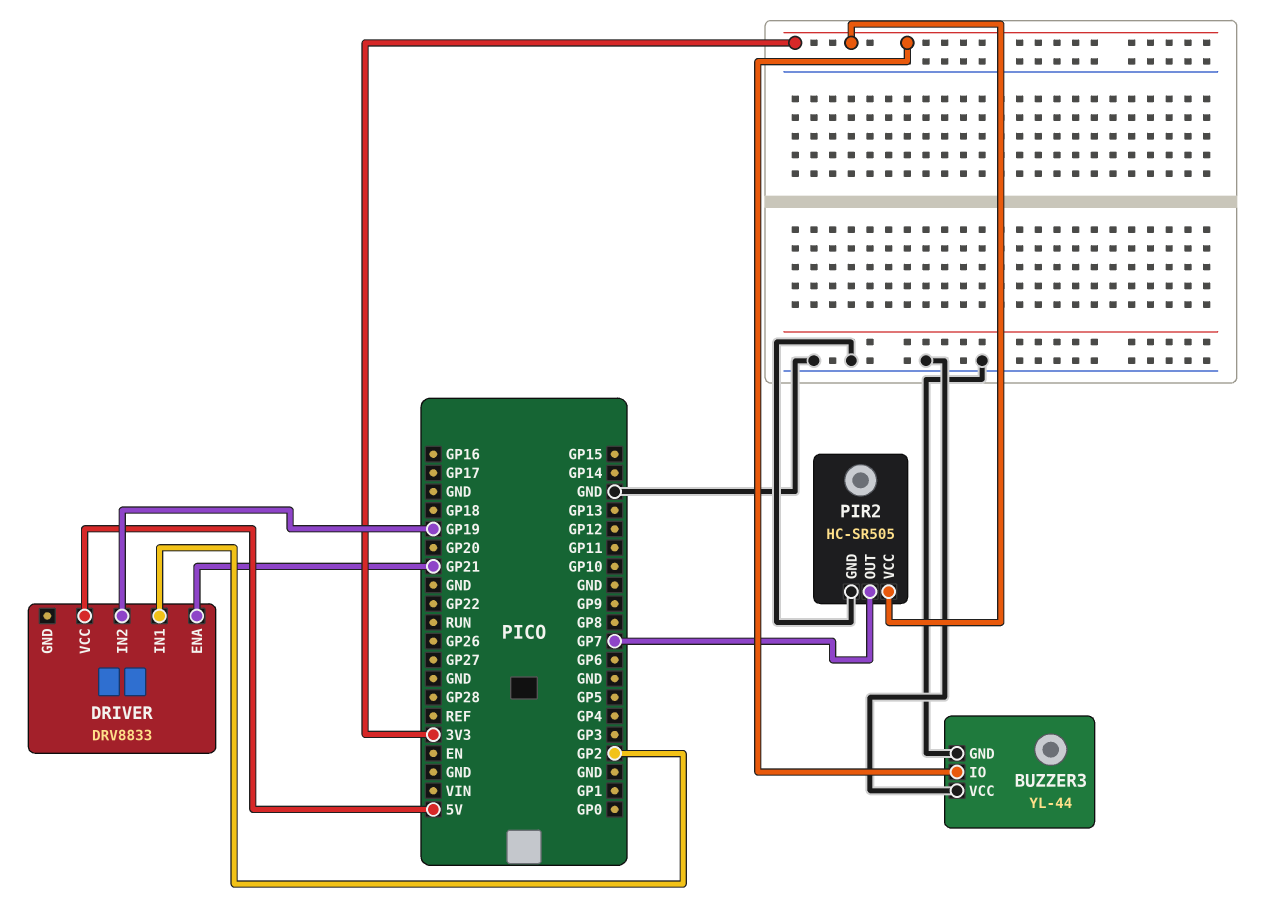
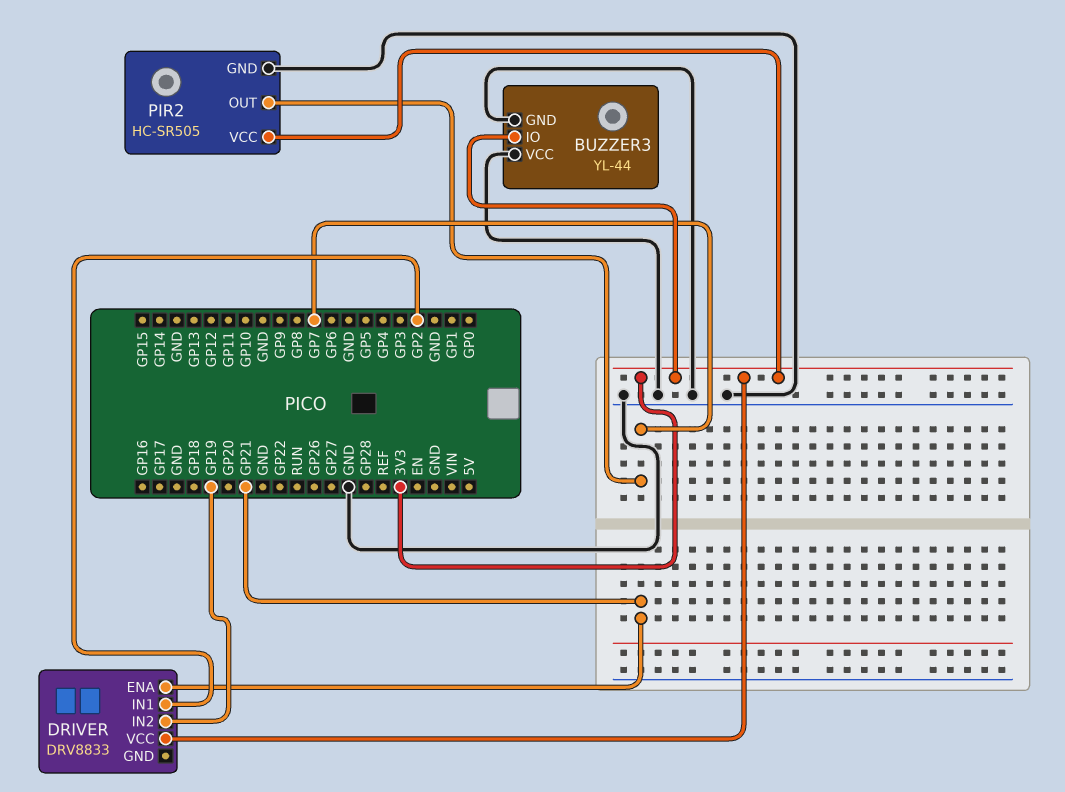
DRIVER pin VCC: 5V -> 3V3

